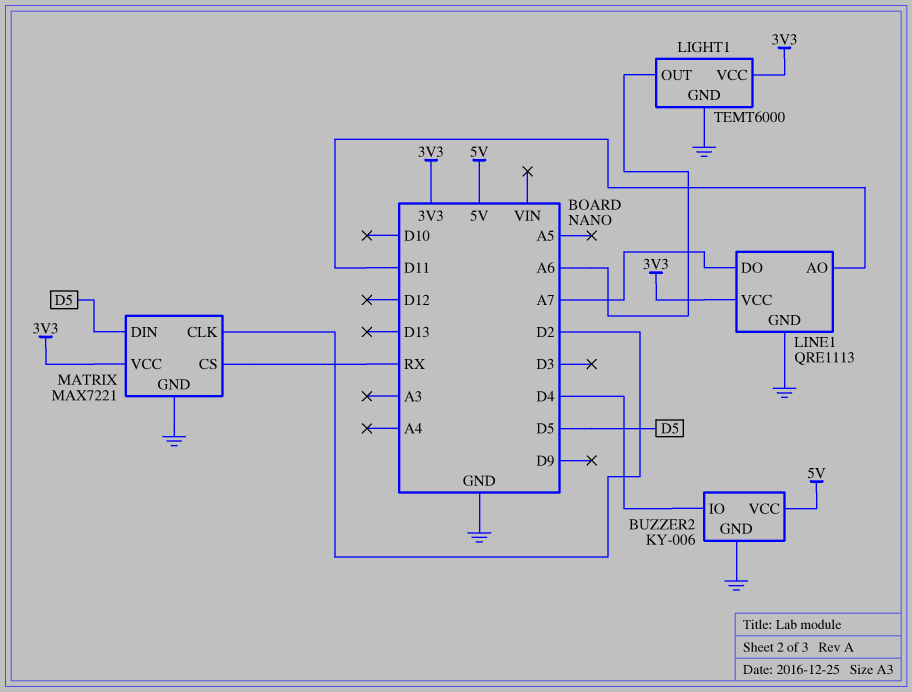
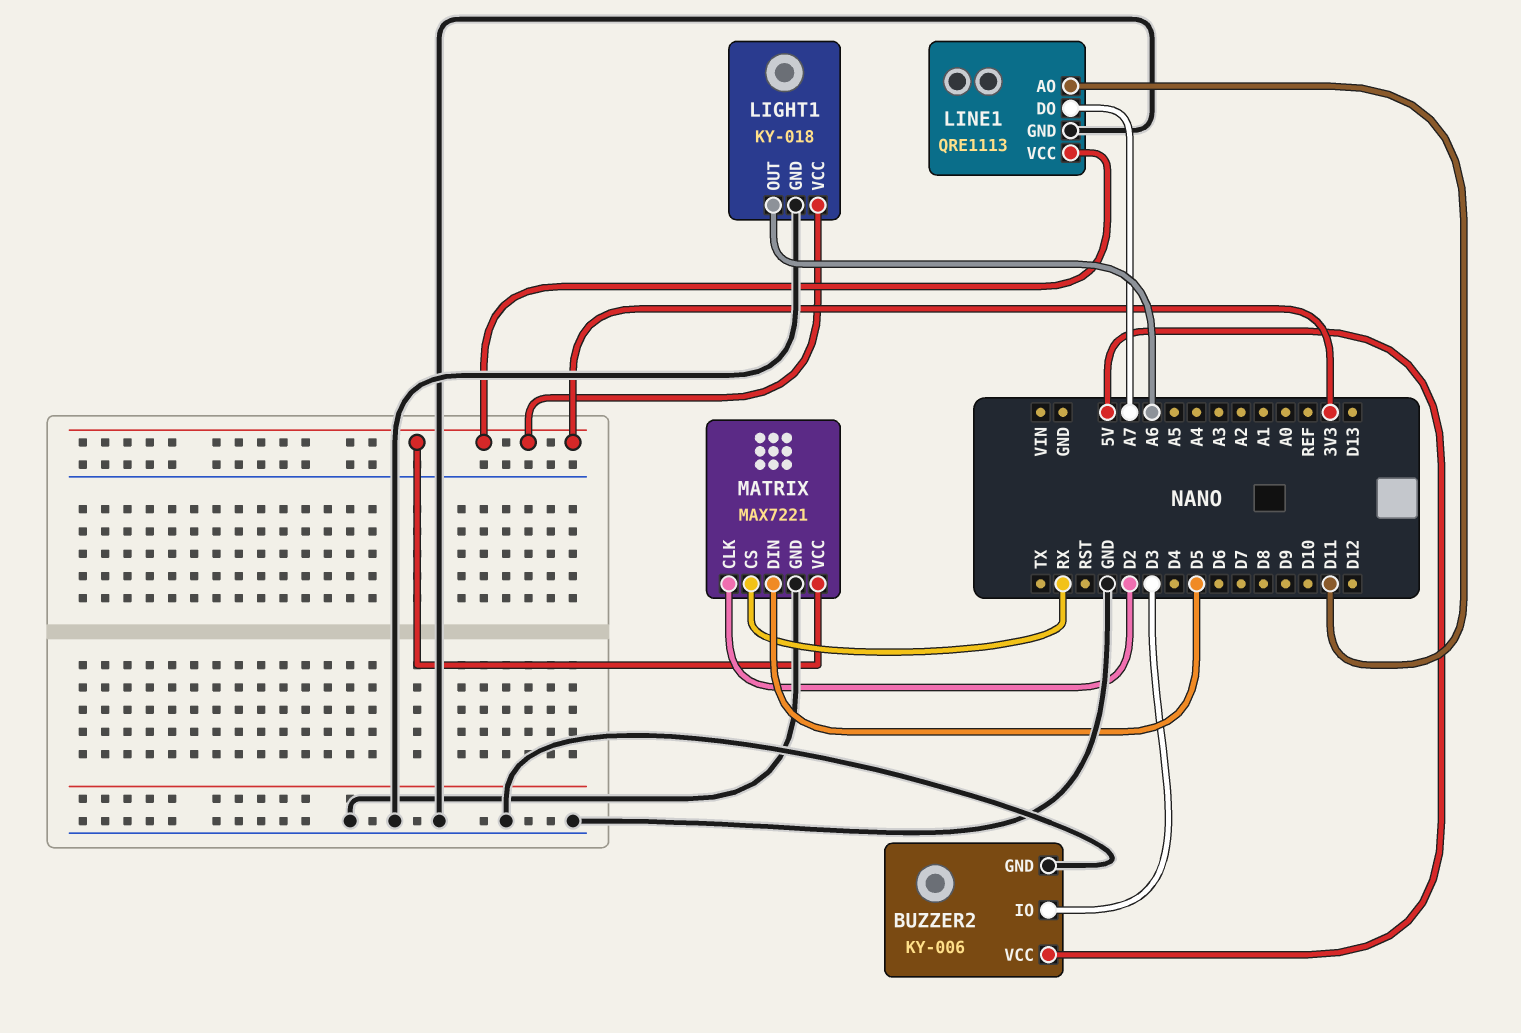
BUZZER2 pin IO: D4 -> D3
LIGHT1: TEMT6000 -> KY-018

